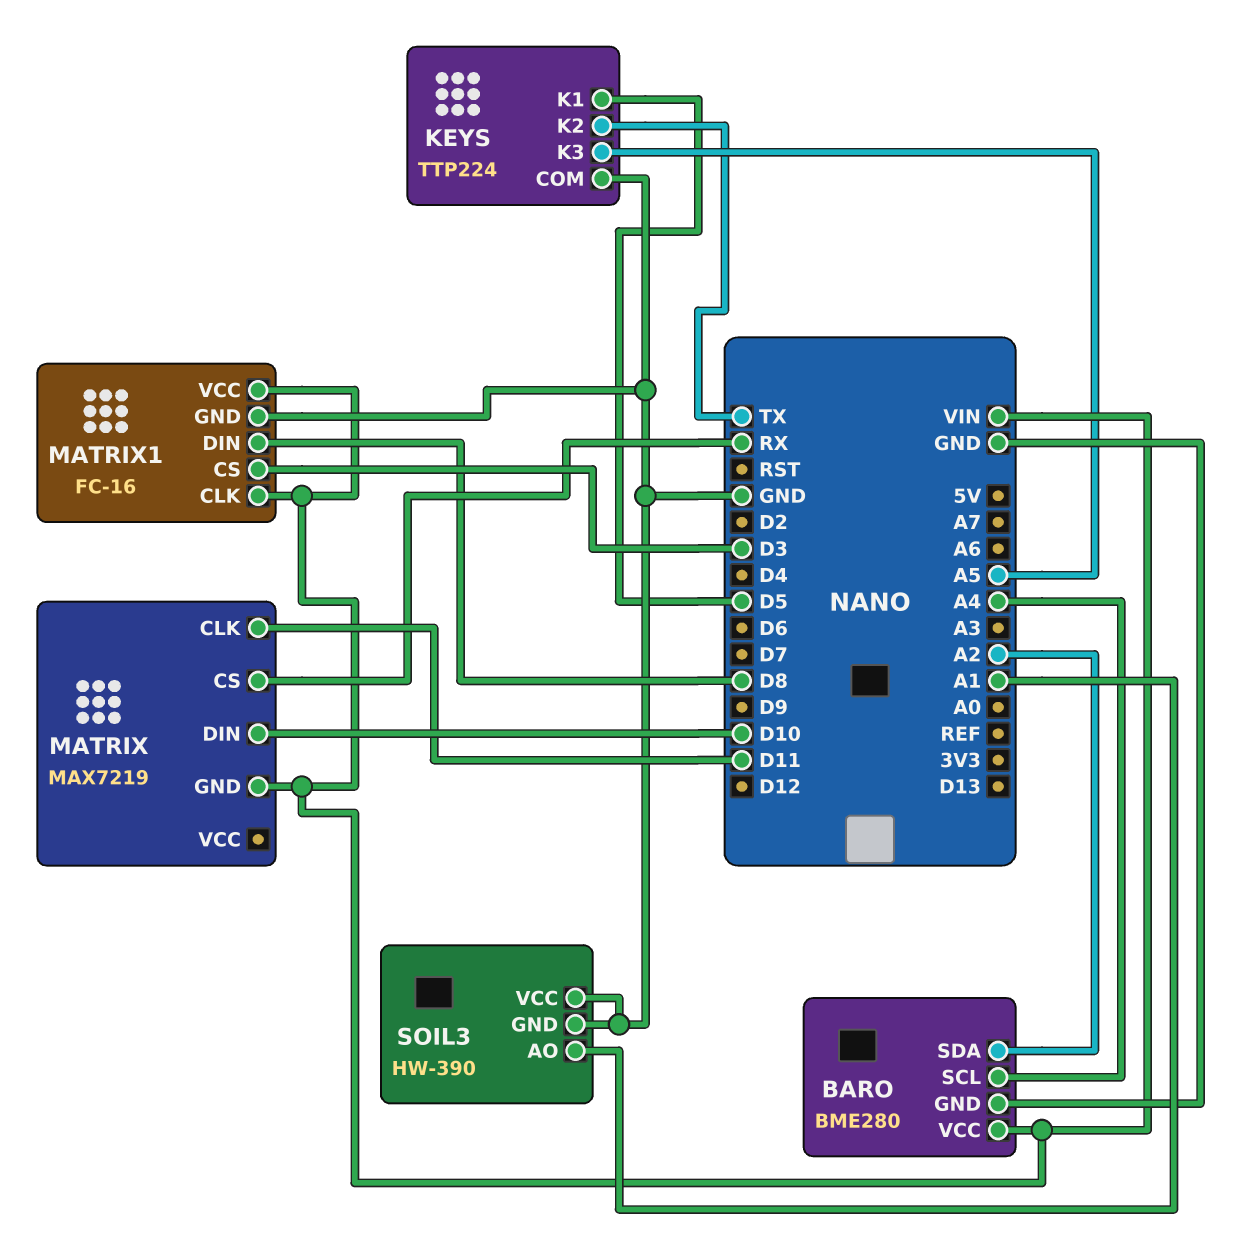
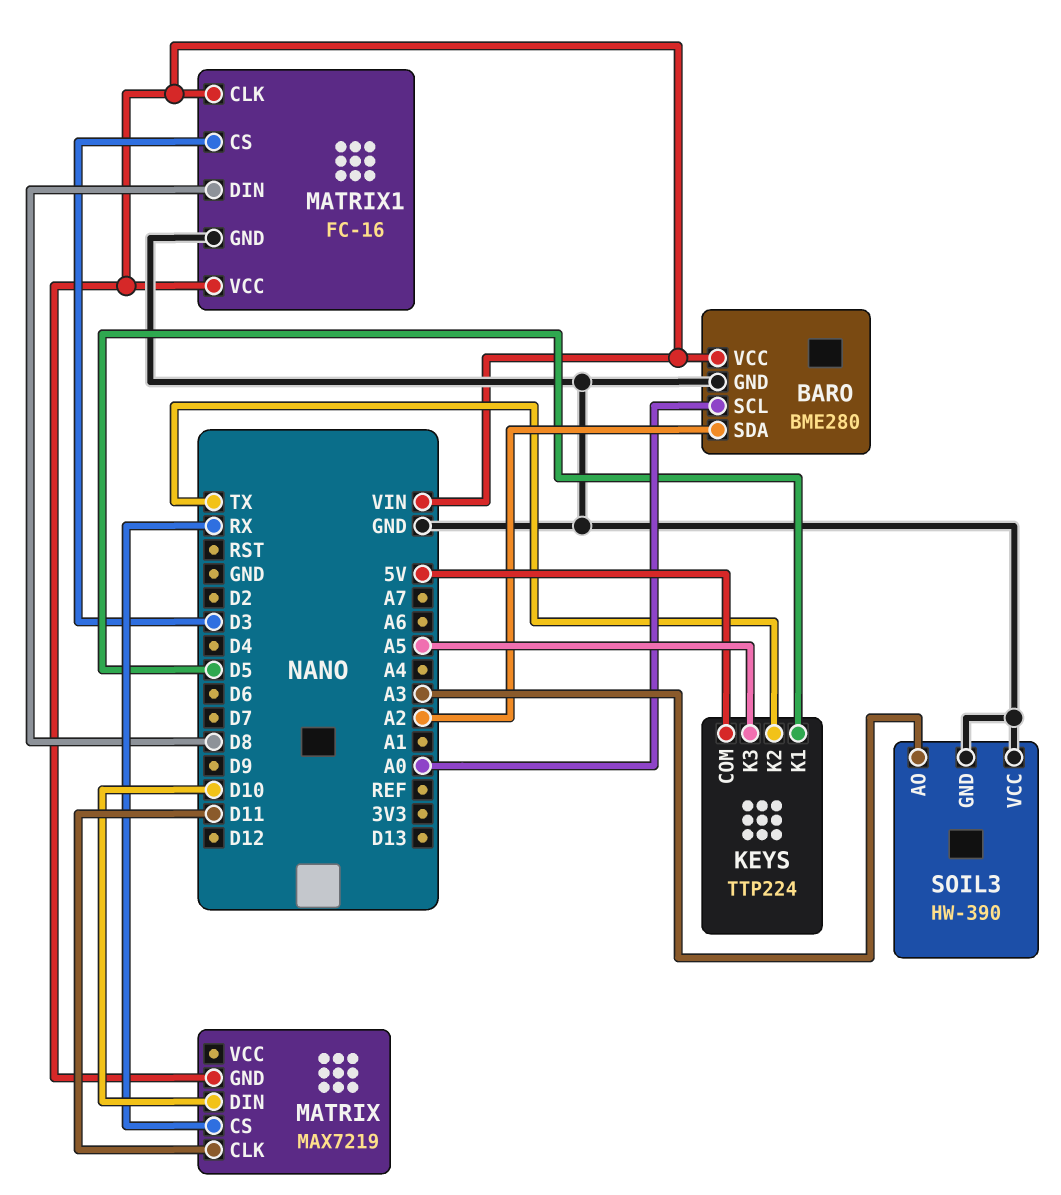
BARO pin SCL: A4 -> A0
KEYS pin COM: GND -> 5V
SOIL3 pin AO: A1 -> A3

